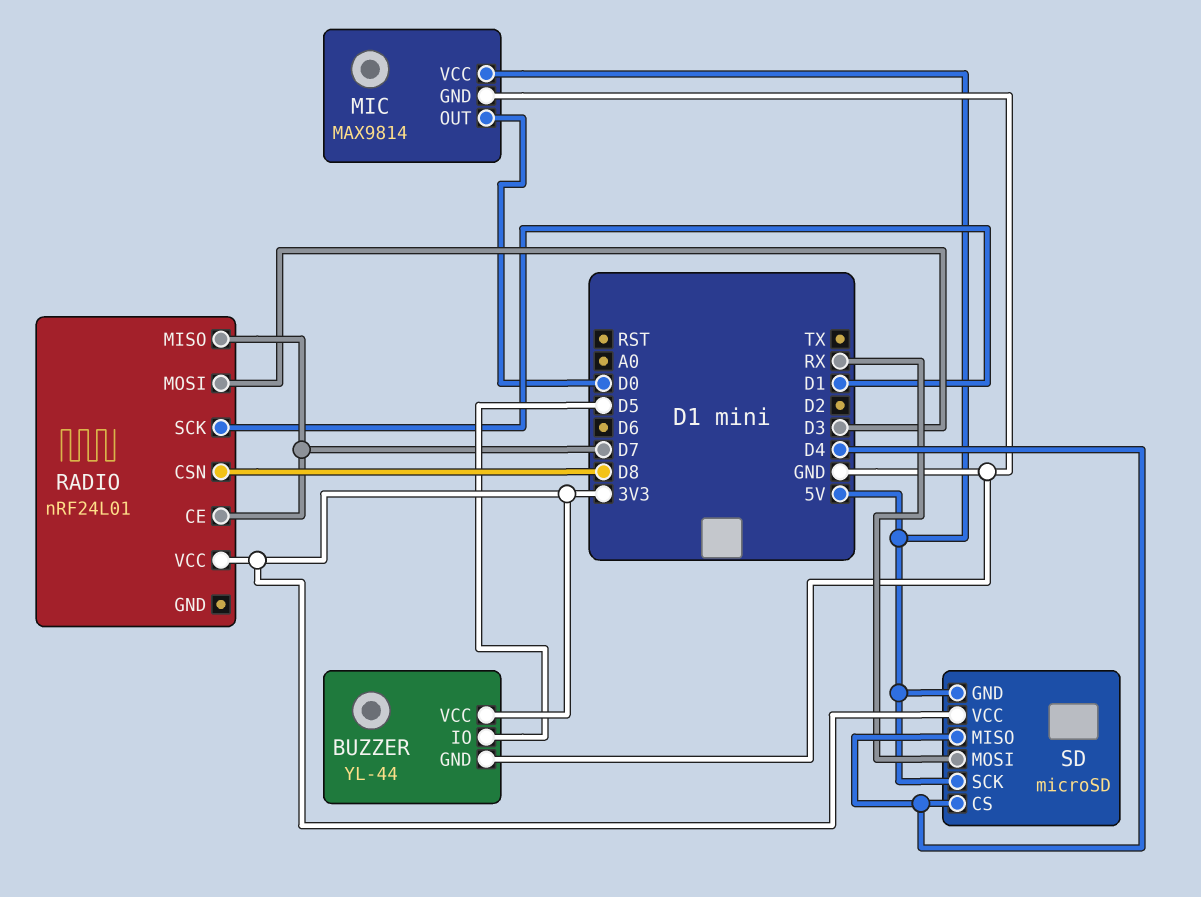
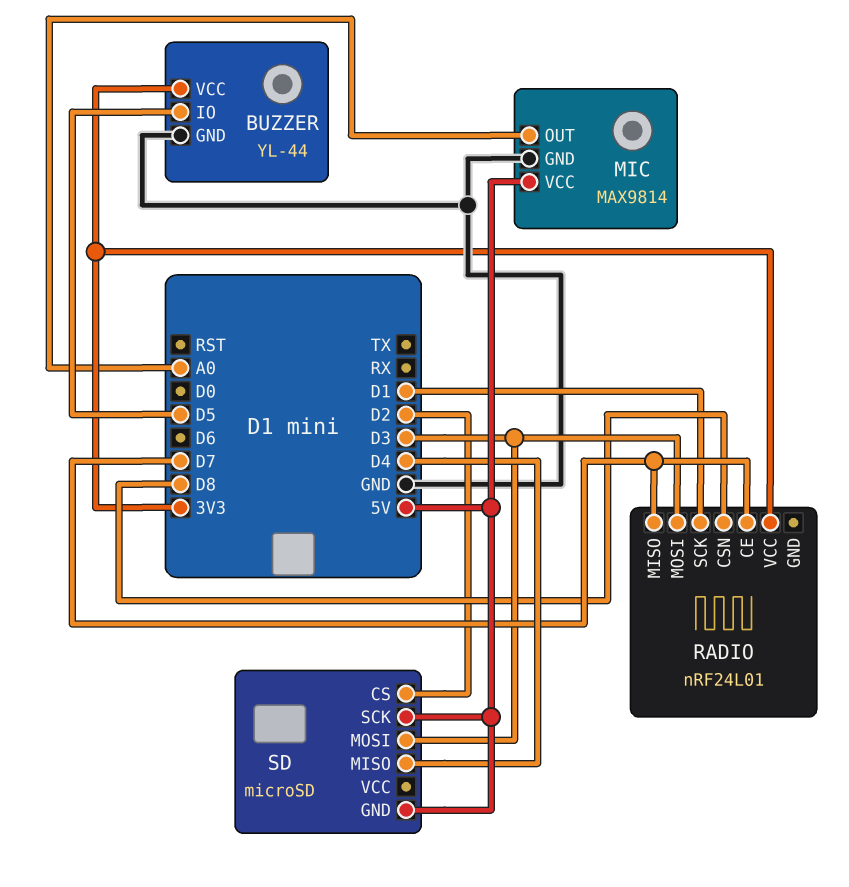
MIC pin OUT: D0 -> A0
SD pin CS: D4 -> D2
SD pin MOSI: RX -> D3
SD pin VCC: 3V3 -> none

